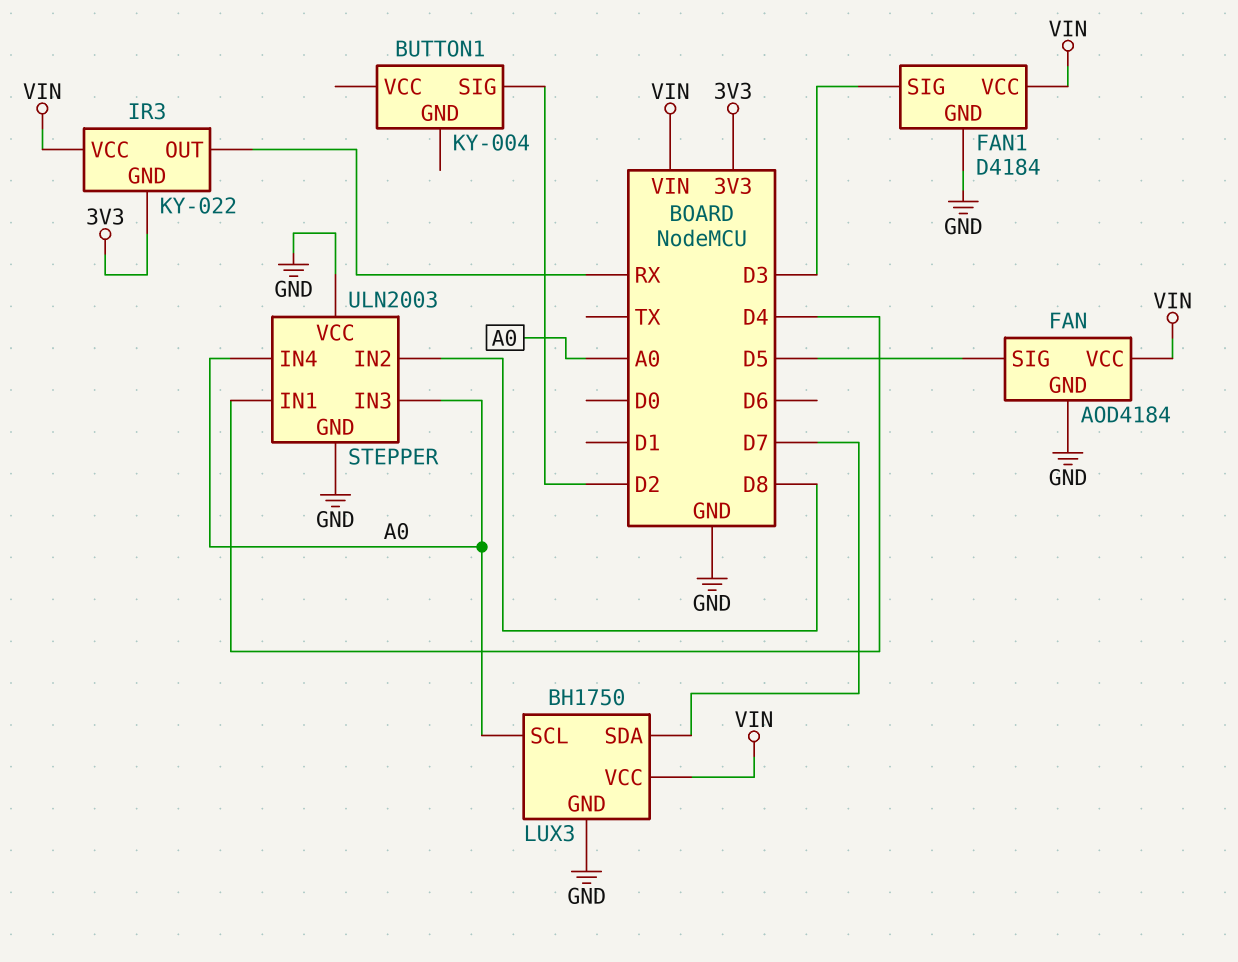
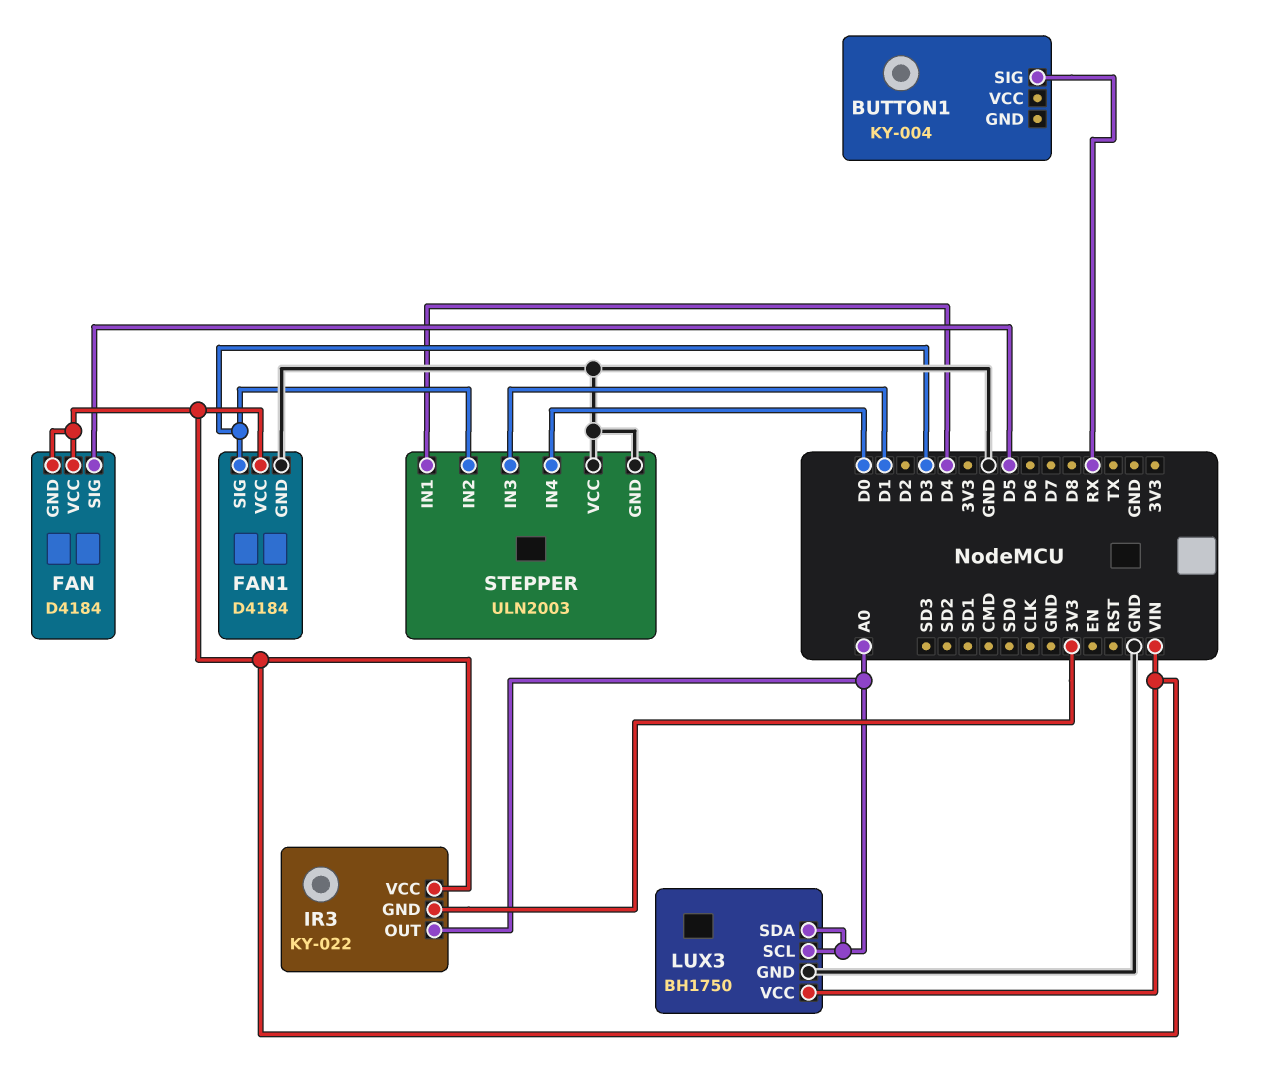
BUTTON1 pin SIG: D2 -> RX
FAN: AOD4184 -> D4184
FAN pin GND: GND -> VIN
IR3 pin OUT: RX -> A0
LUX3 pin SDA: D7 -> A0
STEPPER pin IN2: D8 -> D3
STEPPER pin IN3: A0 -> D1
STEPPER pin IN4: A0 -> D0

